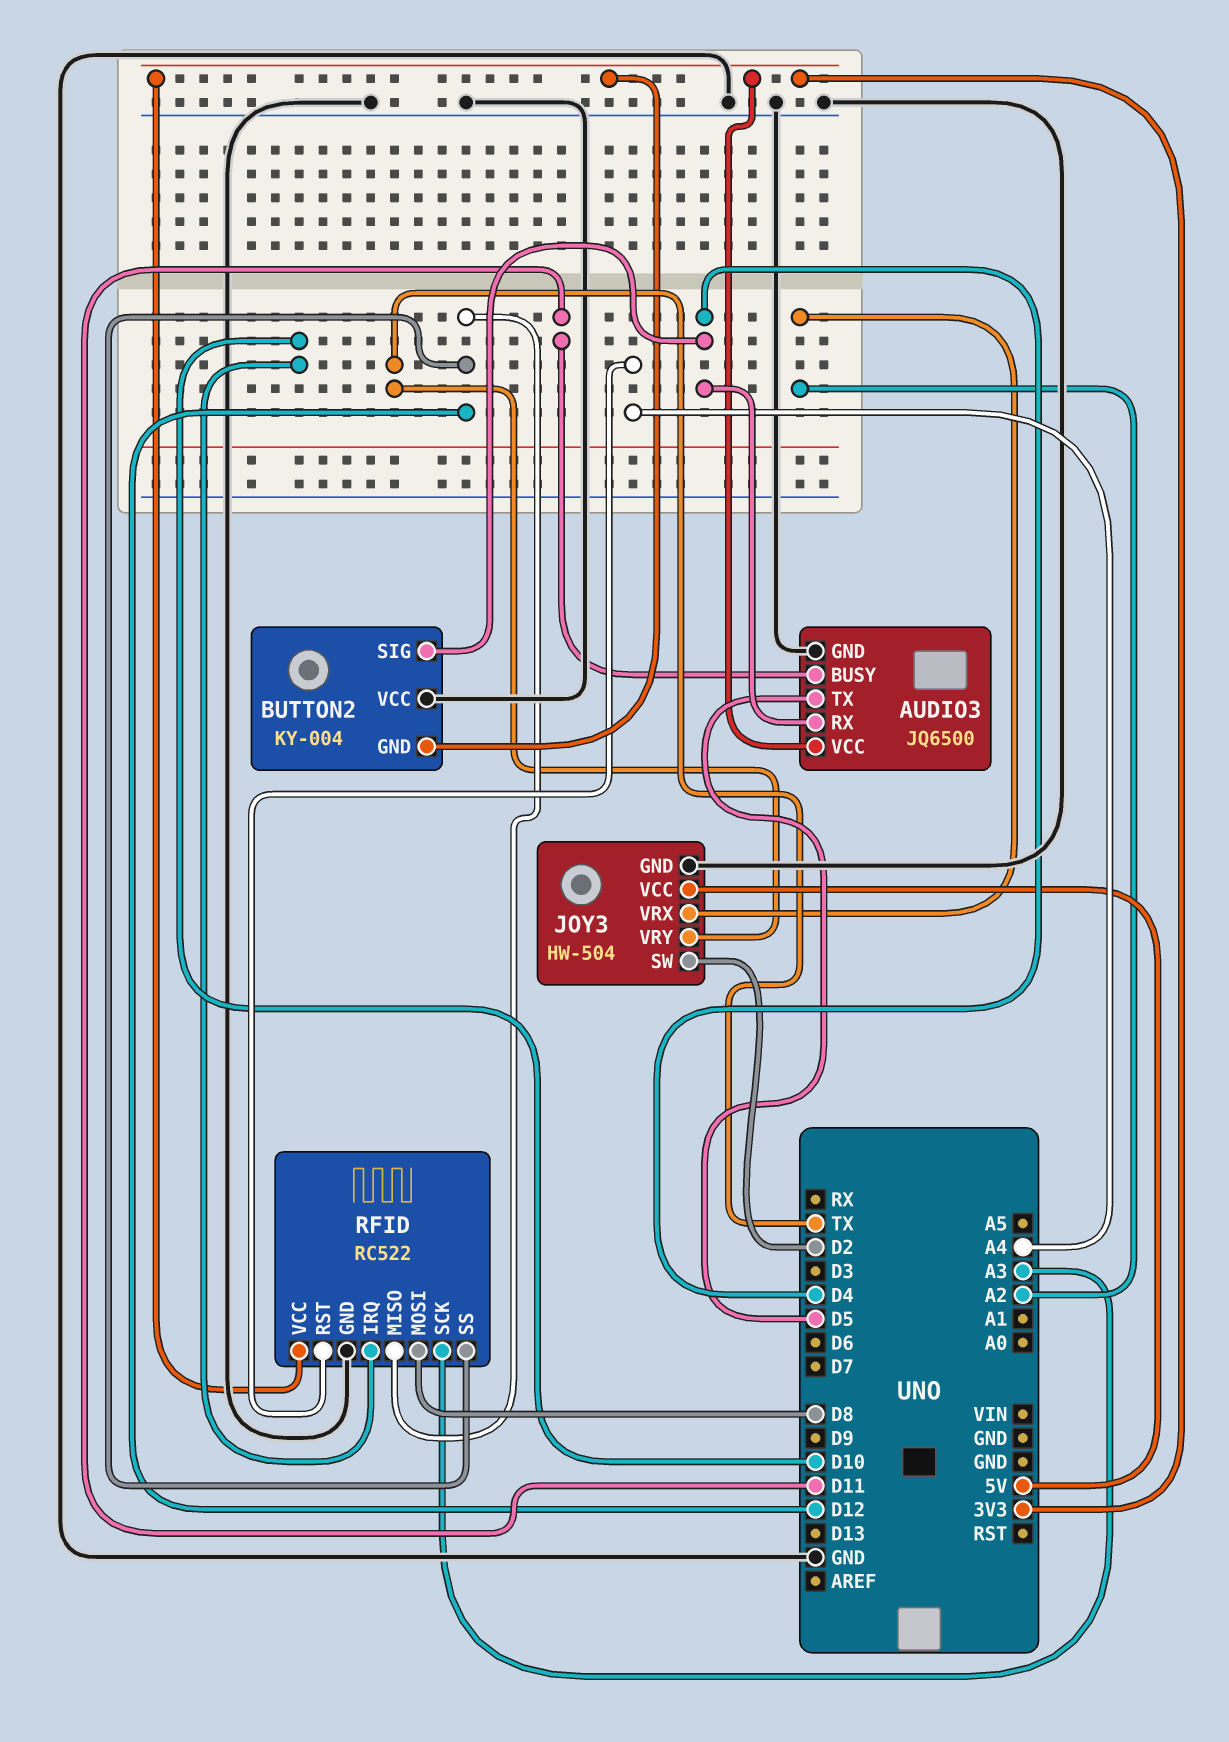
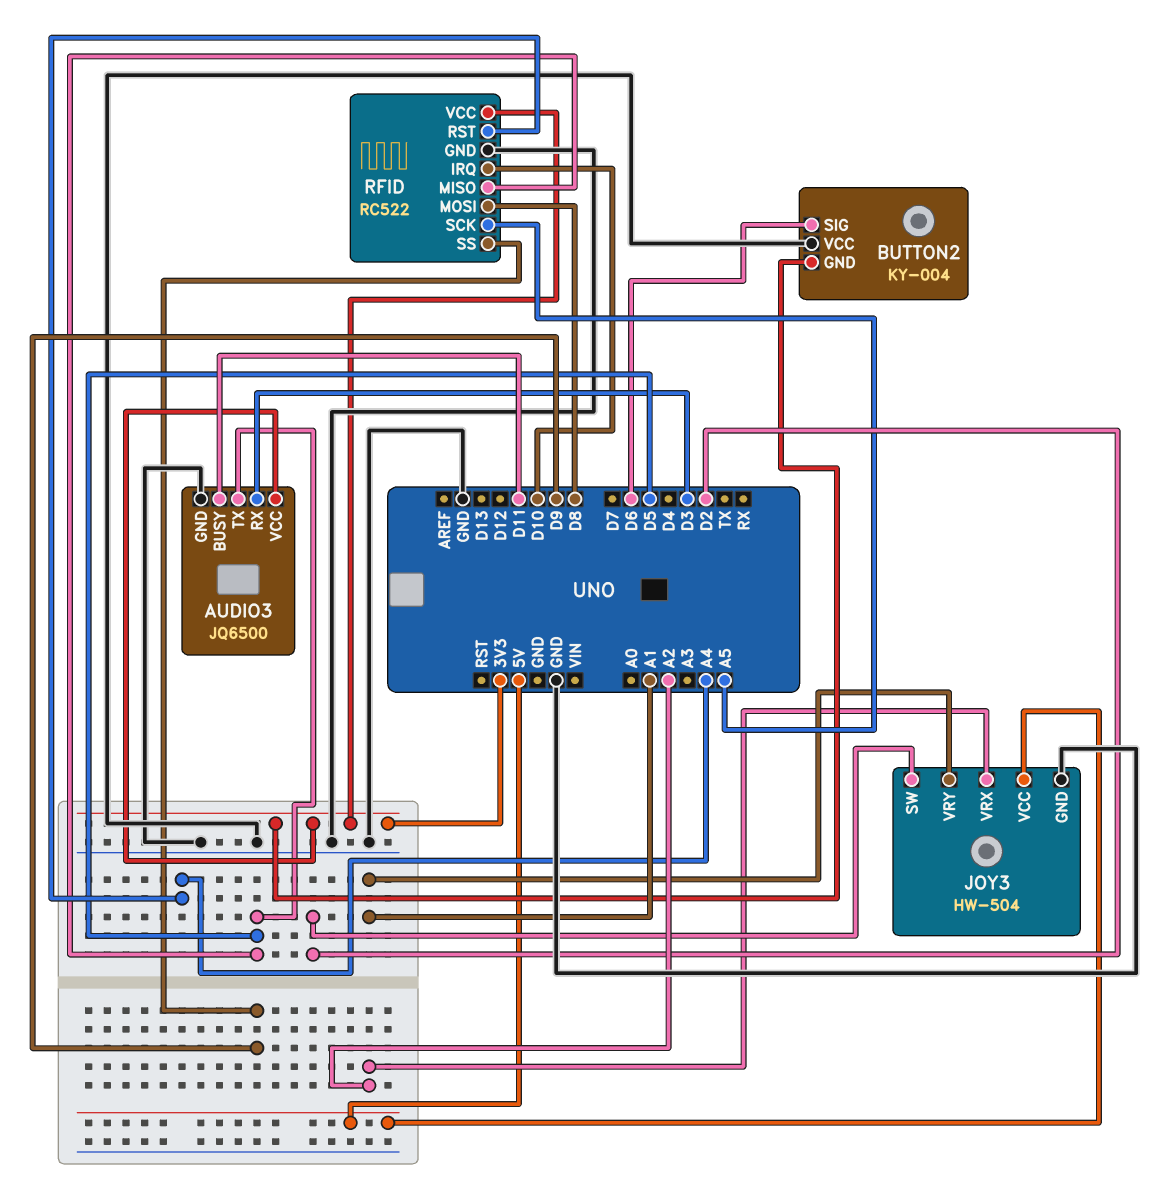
AUDIO3 pin RX: D4 -> D3
BUTTON2 pin SIG: D4 -> D6
JOY3 pin VRY: TX -> A1
RFID pin MISO: D12 -> D5
RFID pin SCK: A3 -> A5
RFID pin SS: D12 -> D9

